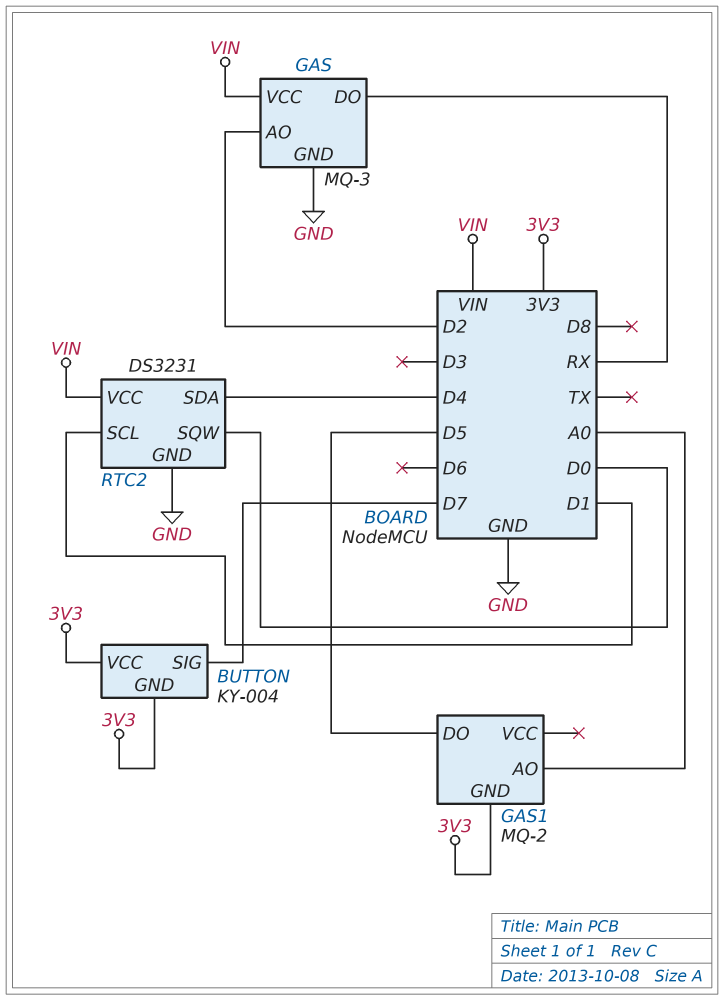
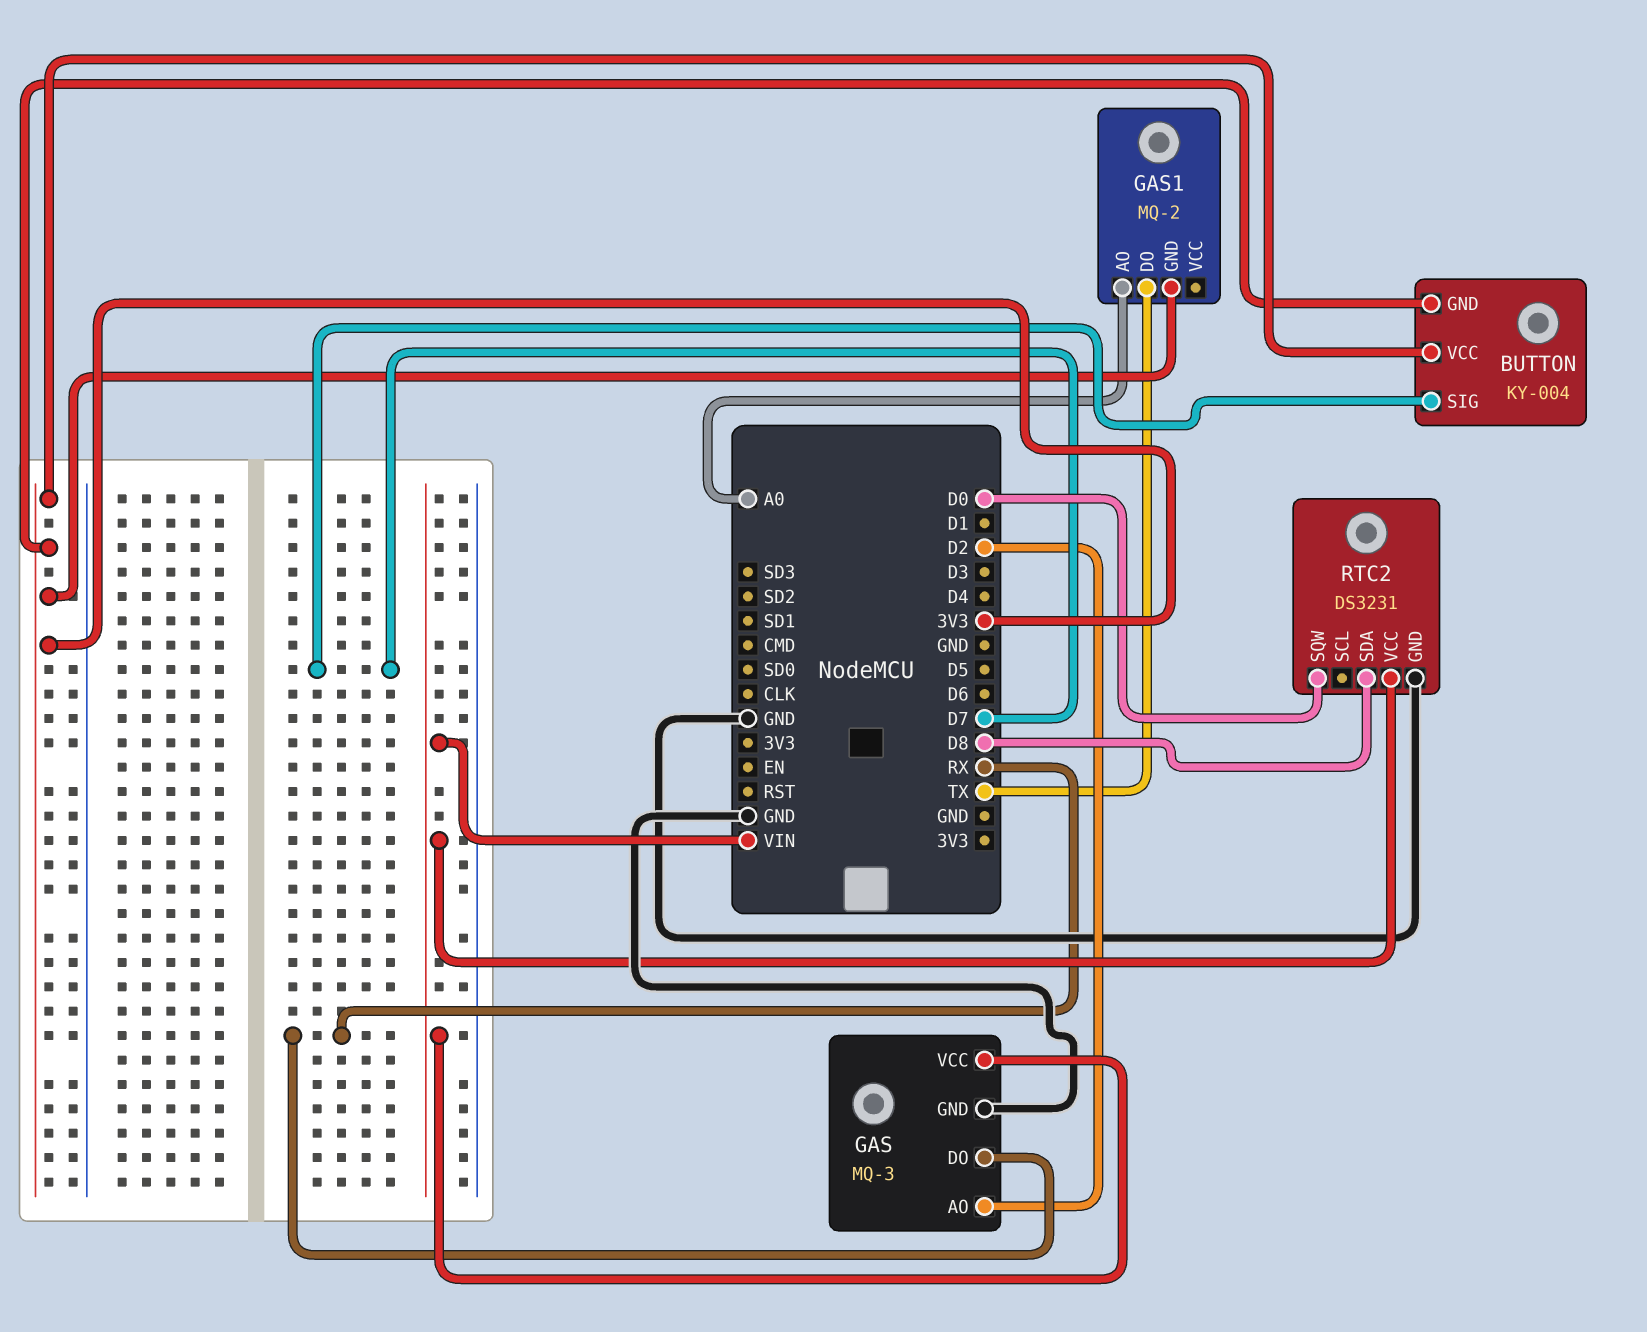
GAS1 pin DO: D5 -> TX
RTC2 pin SCL: D1 -> none
RTC2 pin SDA: D4 -> D8

